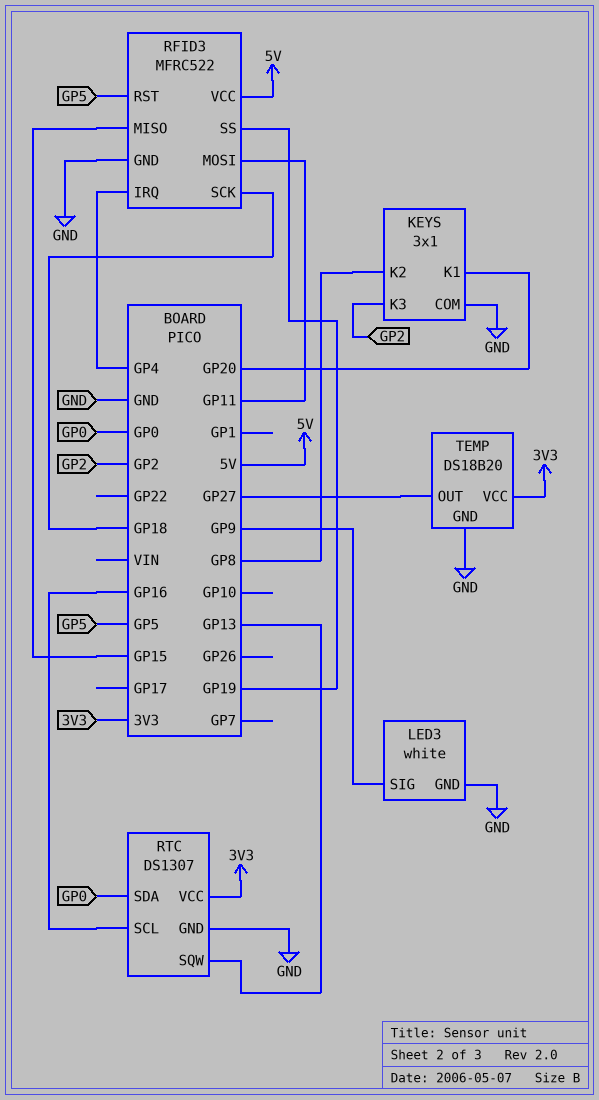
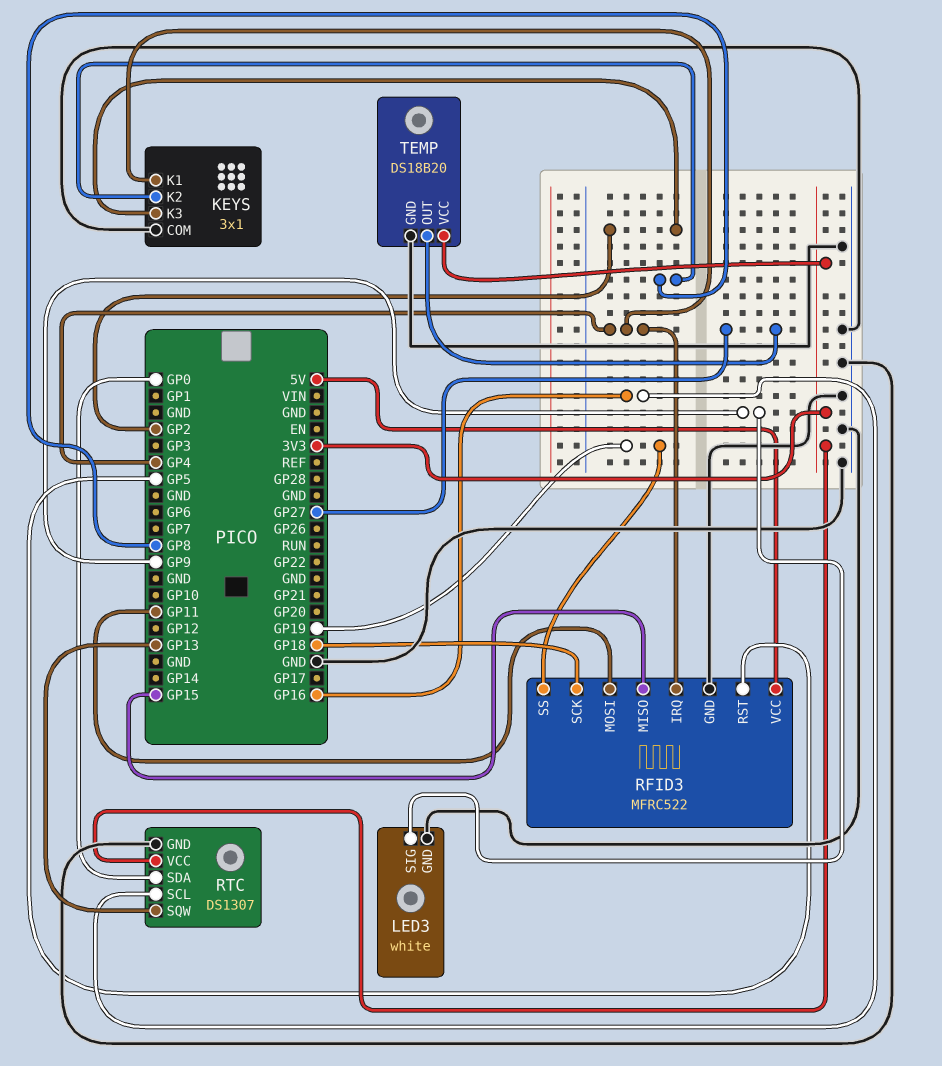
KEYS pin K1: GP20 -> GP4

